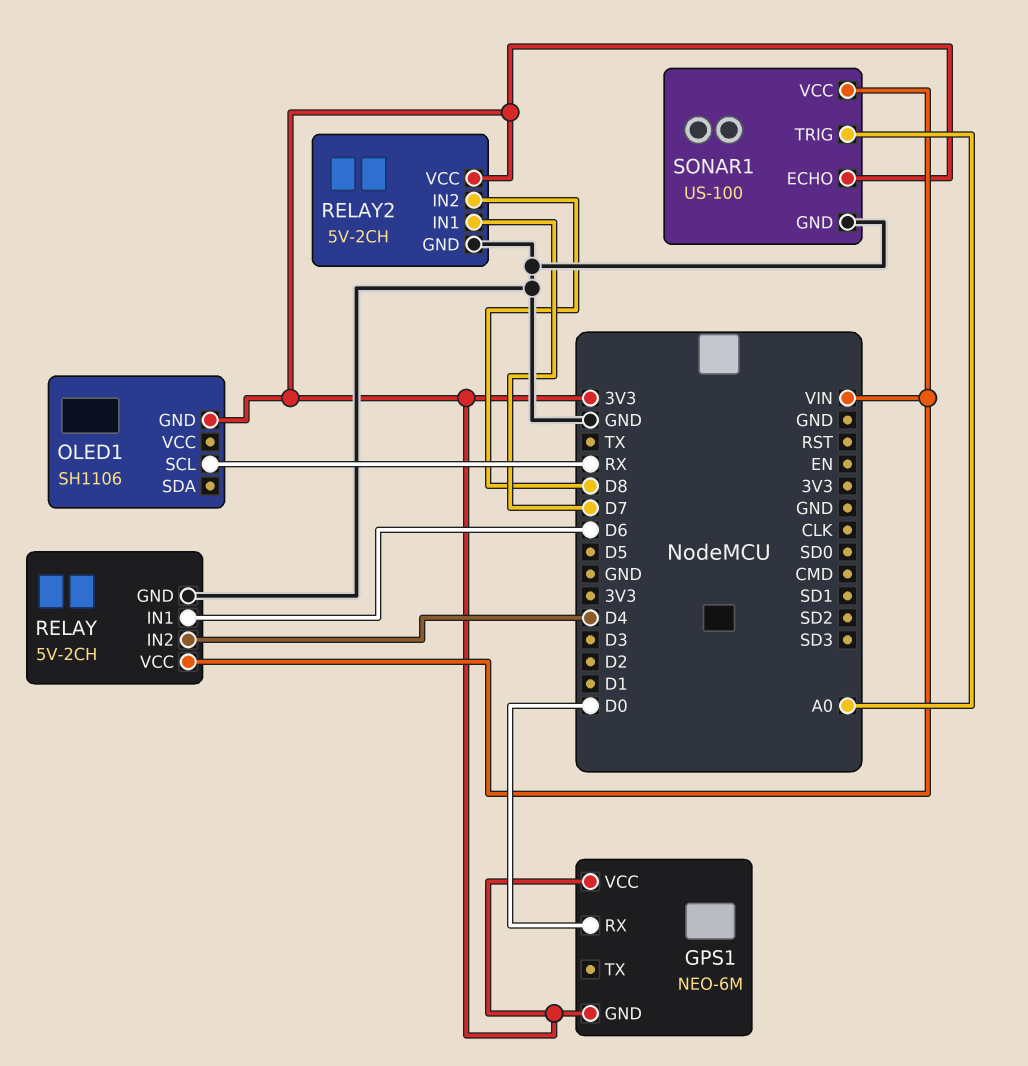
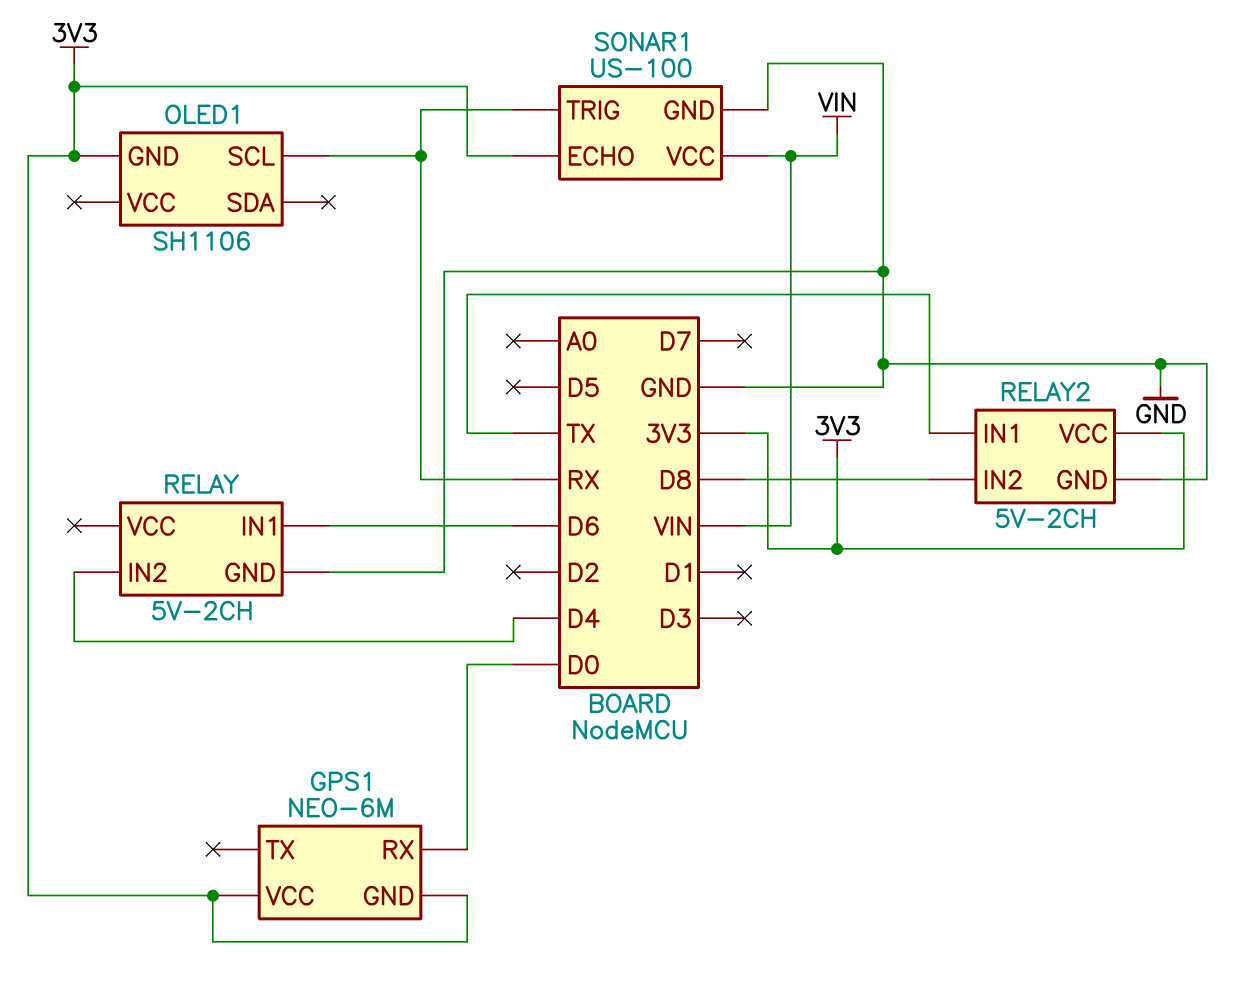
RELAY pin VCC: VIN -> none
RELAY2 pin IN1: D7 -> TX
SONAR1 pin TRIG: A0 -> RX

